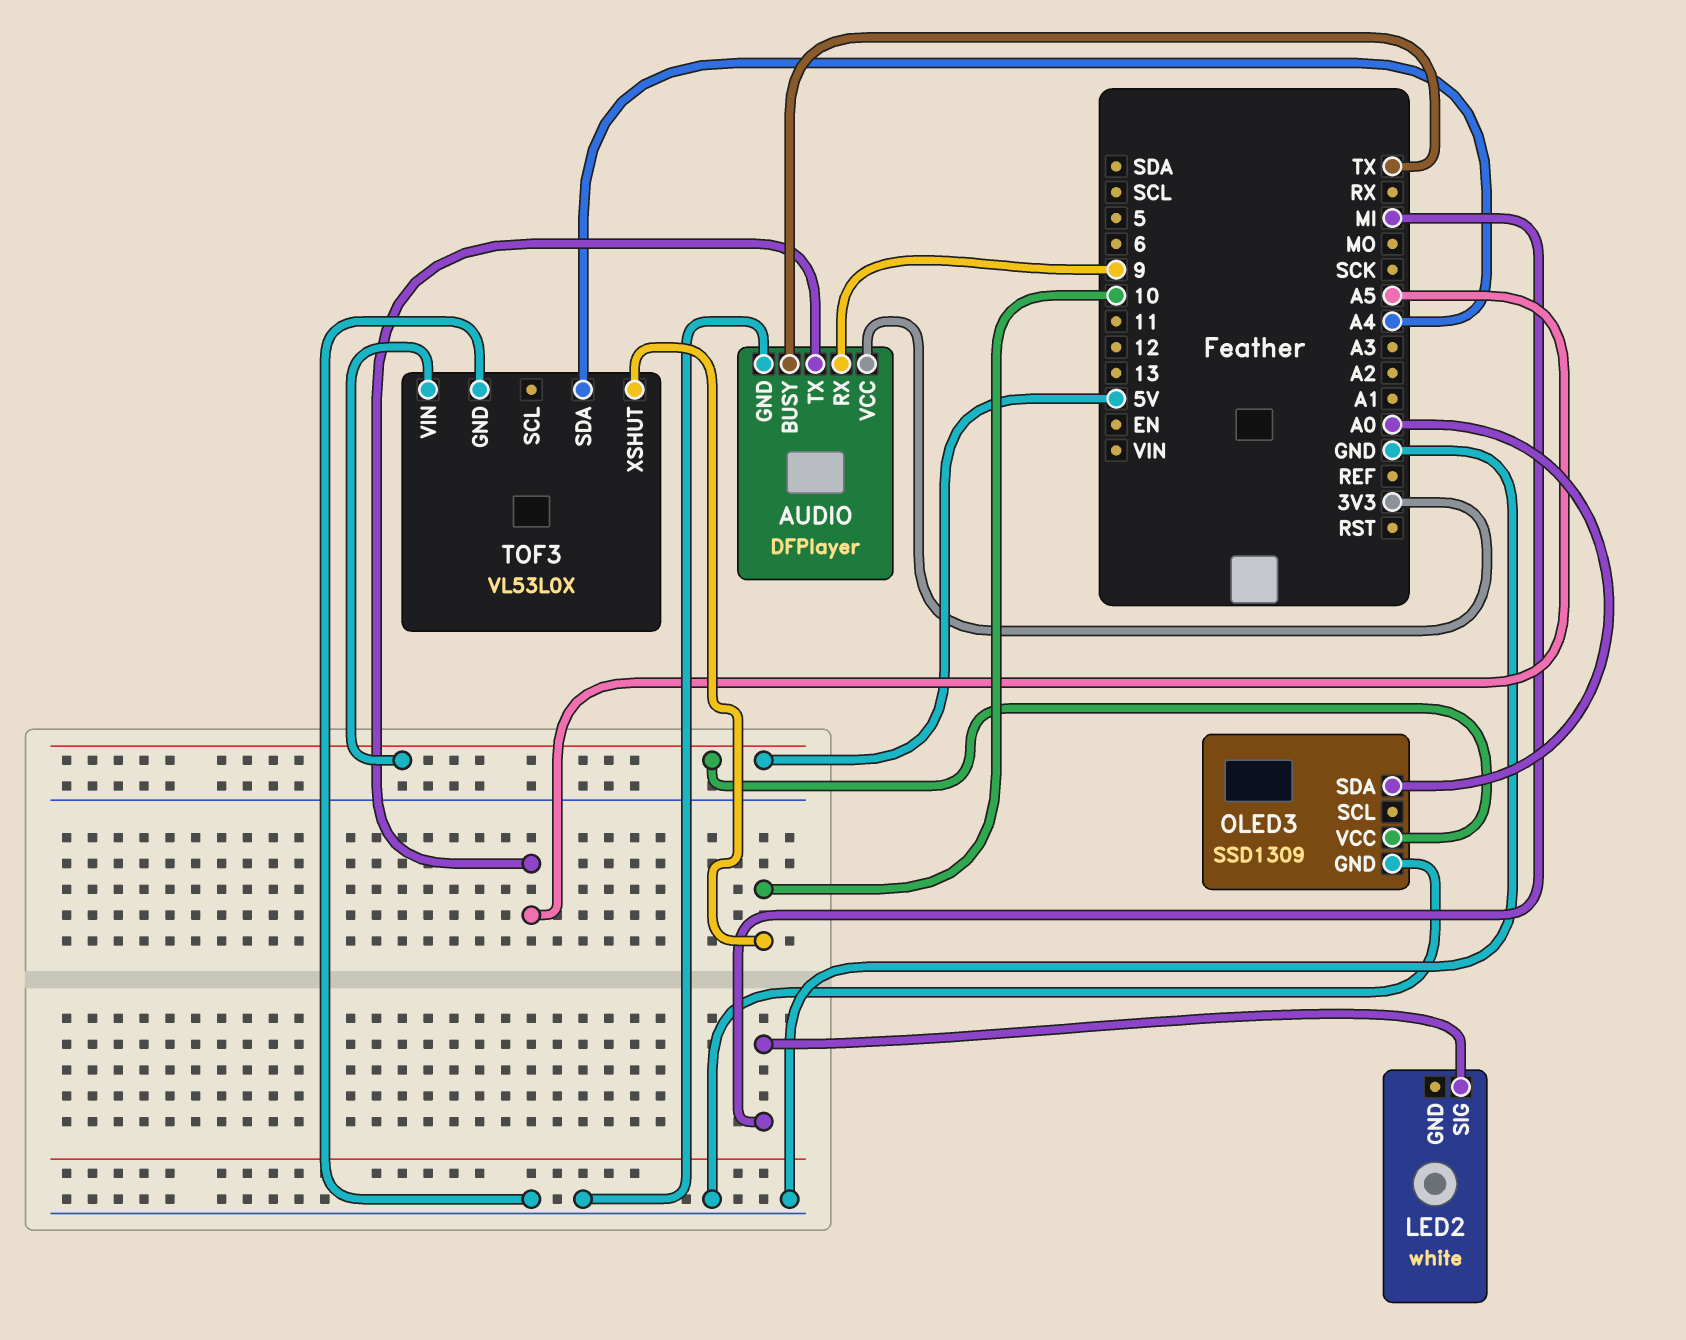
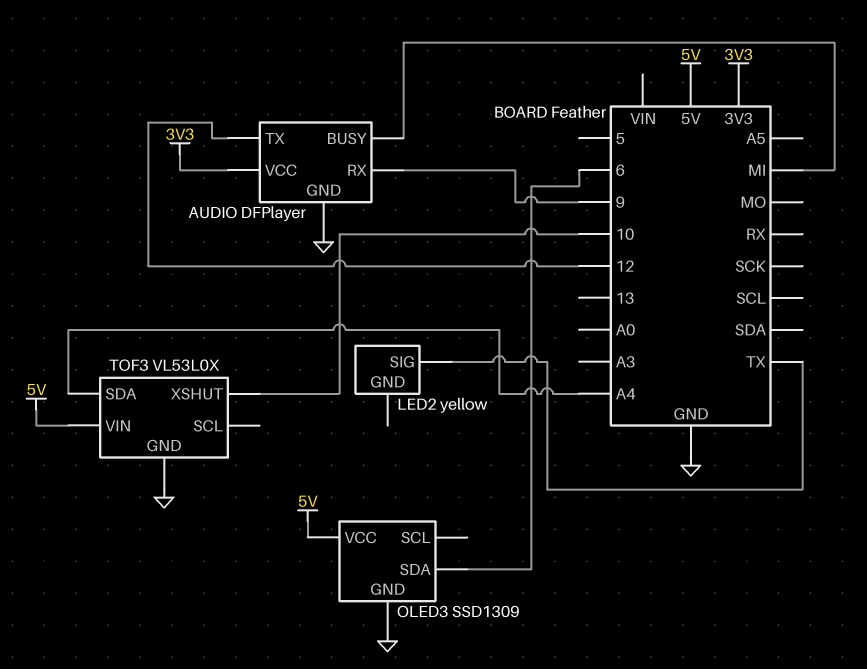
AUDIO pin BUSY: TX -> MI
AUDIO pin TX: A5 -> 12
LED2: white -> yellow
LED2 pin SIG: MI -> TX
OLED3 pin SDA: A0 -> 6

